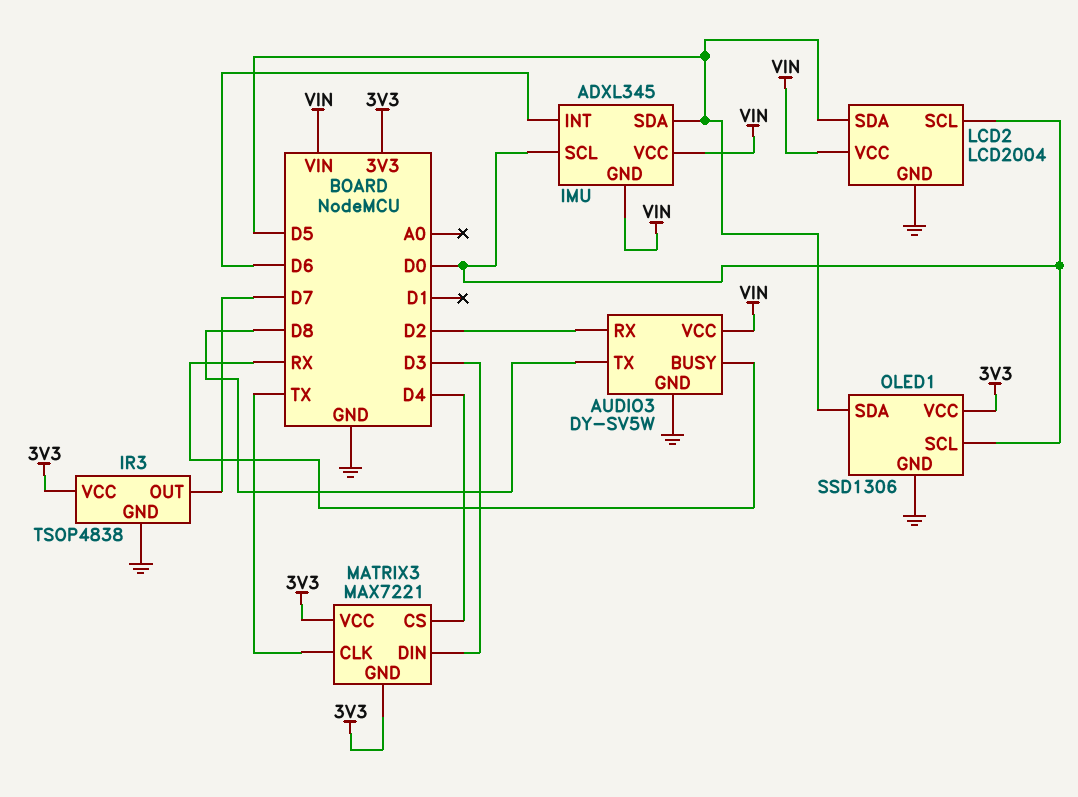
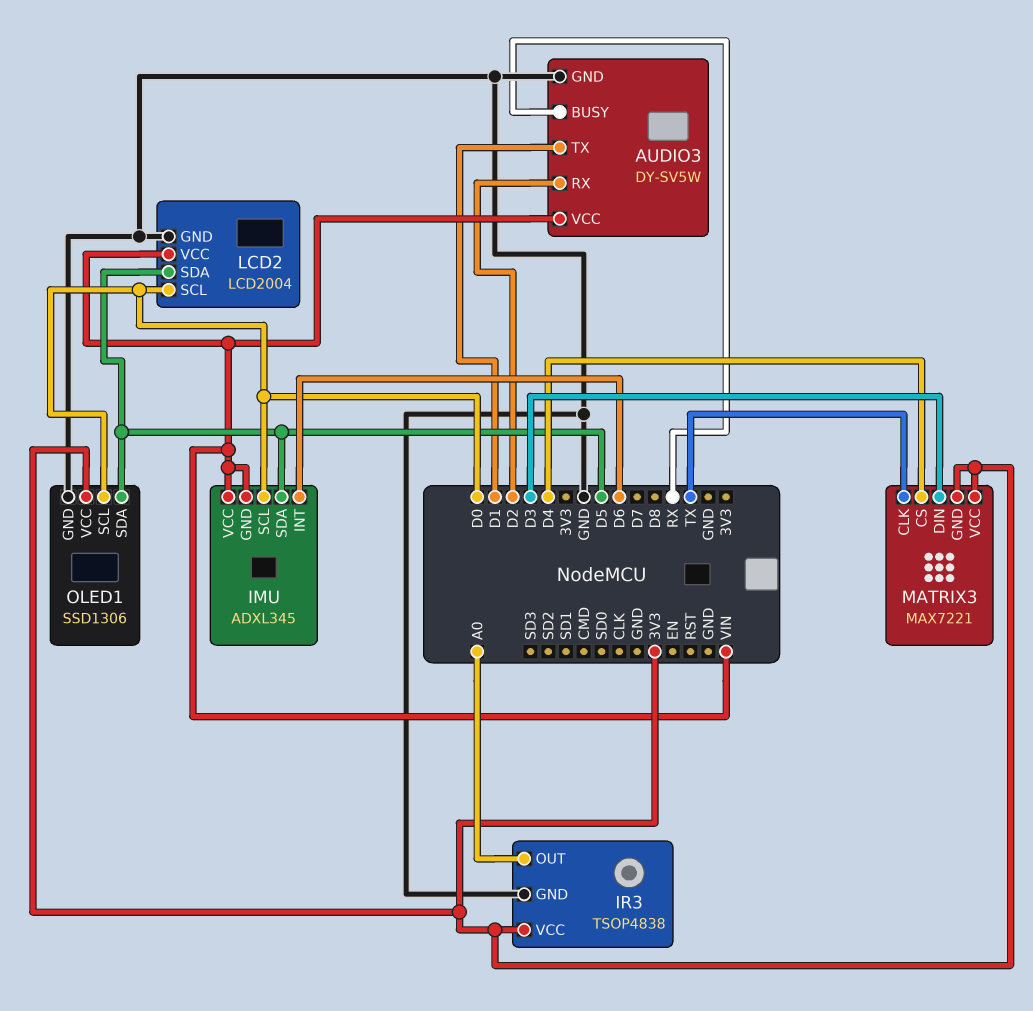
AUDIO3 pin TX: D8 -> D1
IR3 pin OUT: D7 -> A0

